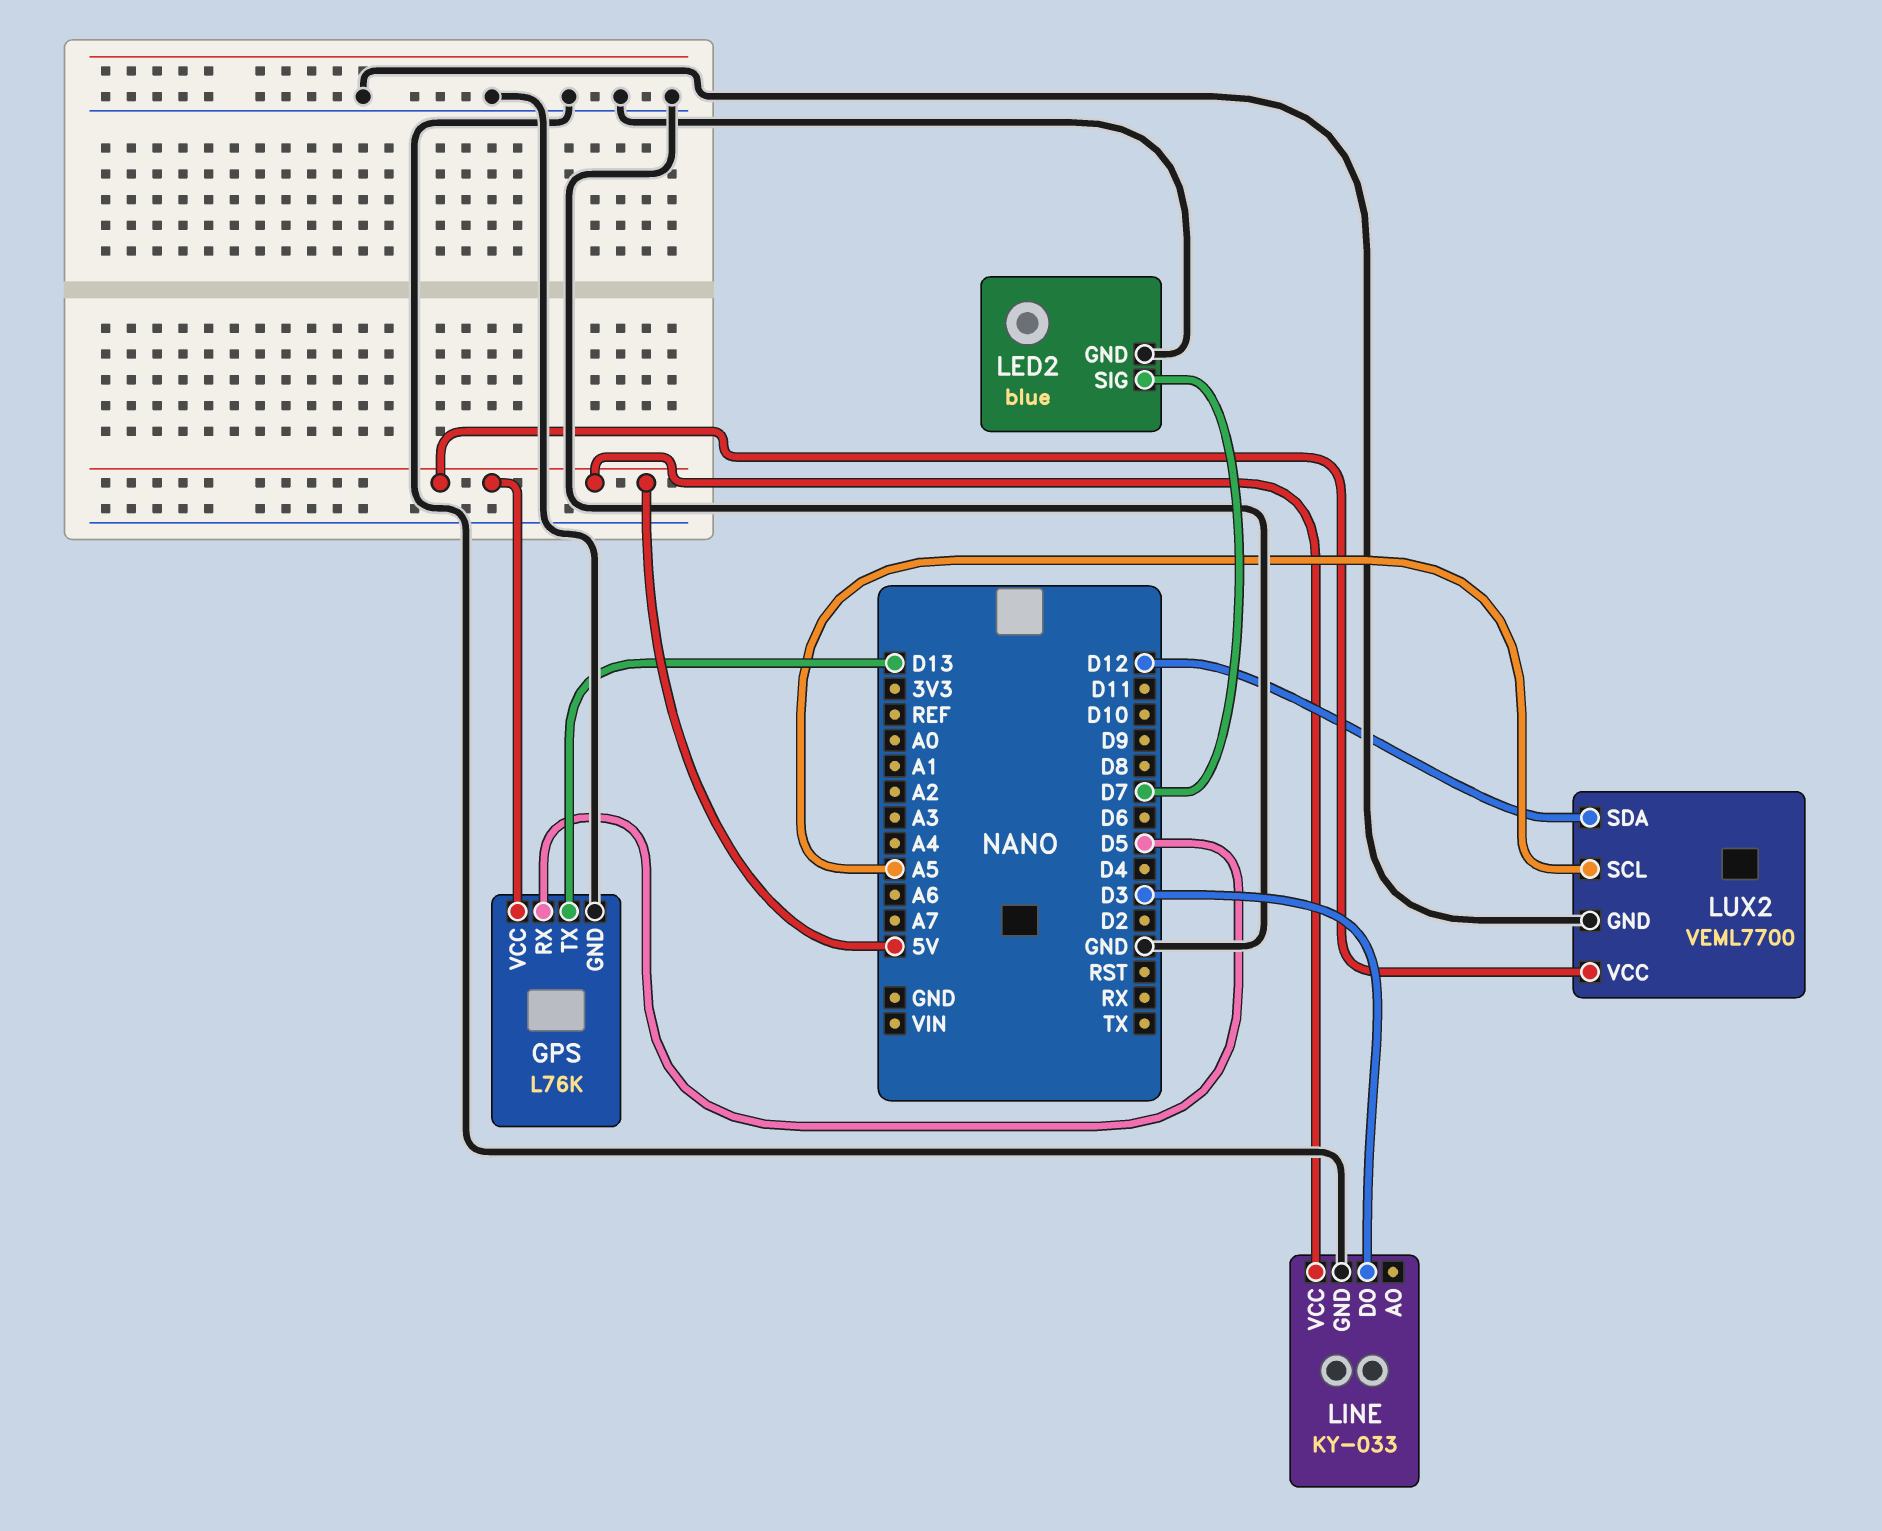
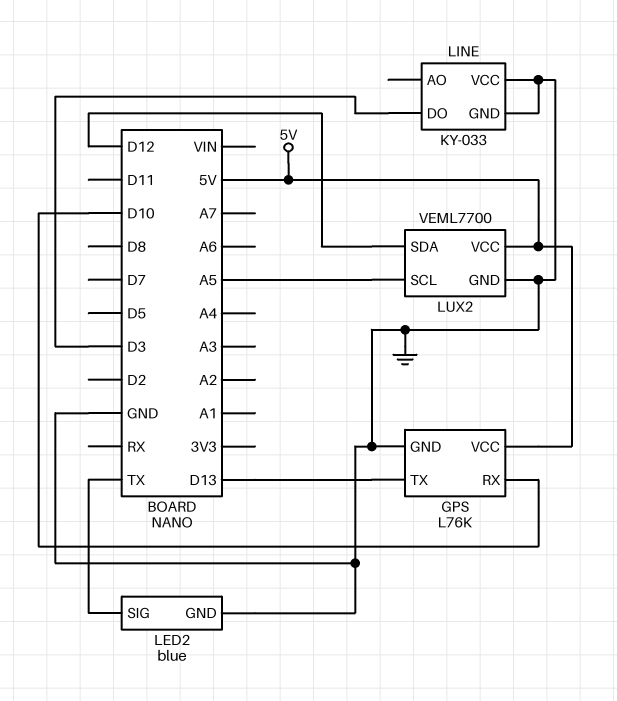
GPS pin RX: D5 -> D10
LED2 pin SIG: D7 -> TX
LINE pin VCC: 5V -> GND

